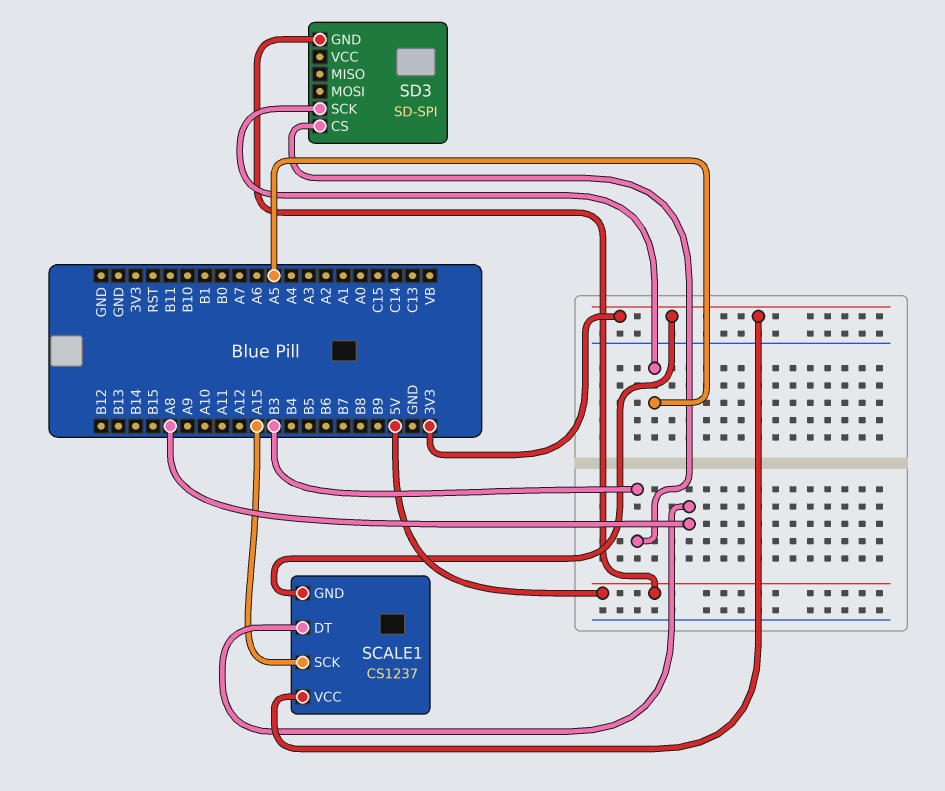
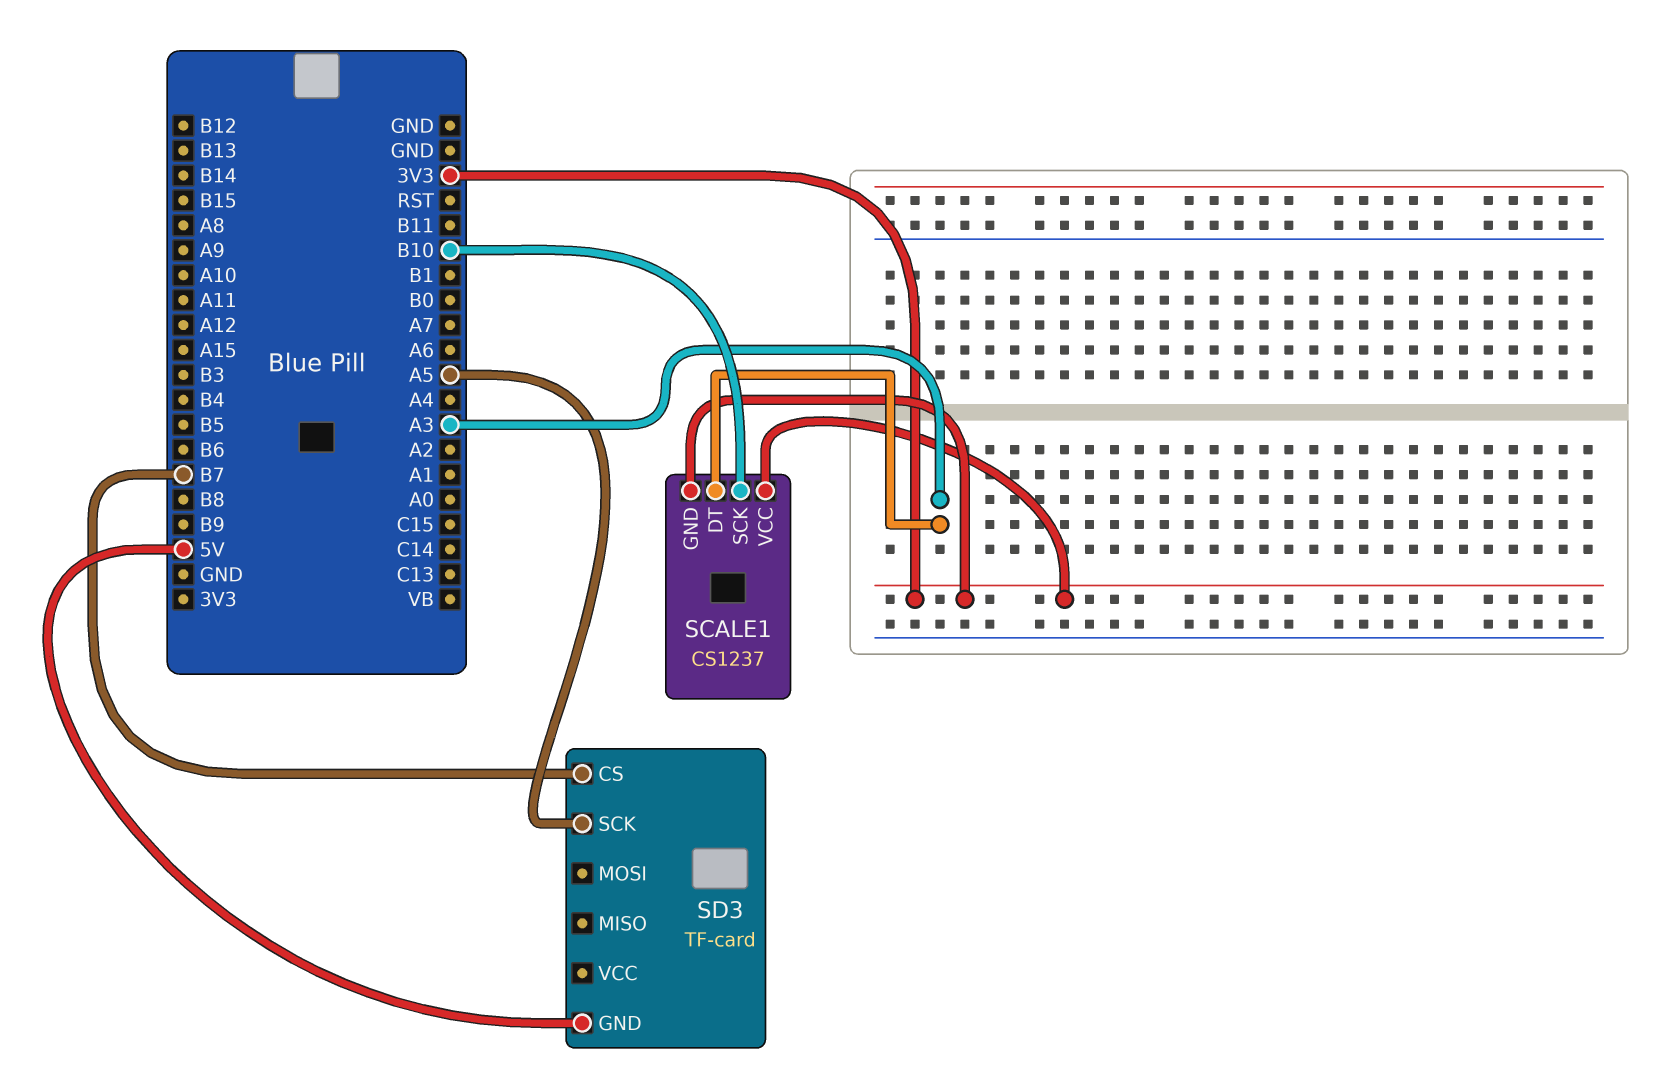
SCALE1 pin DT: A8 -> A3
SCALE1 pin SCK: A15 -> B10
SD3: SD-SPI -> TF-card
SD3 pin CS: B3 -> B7

